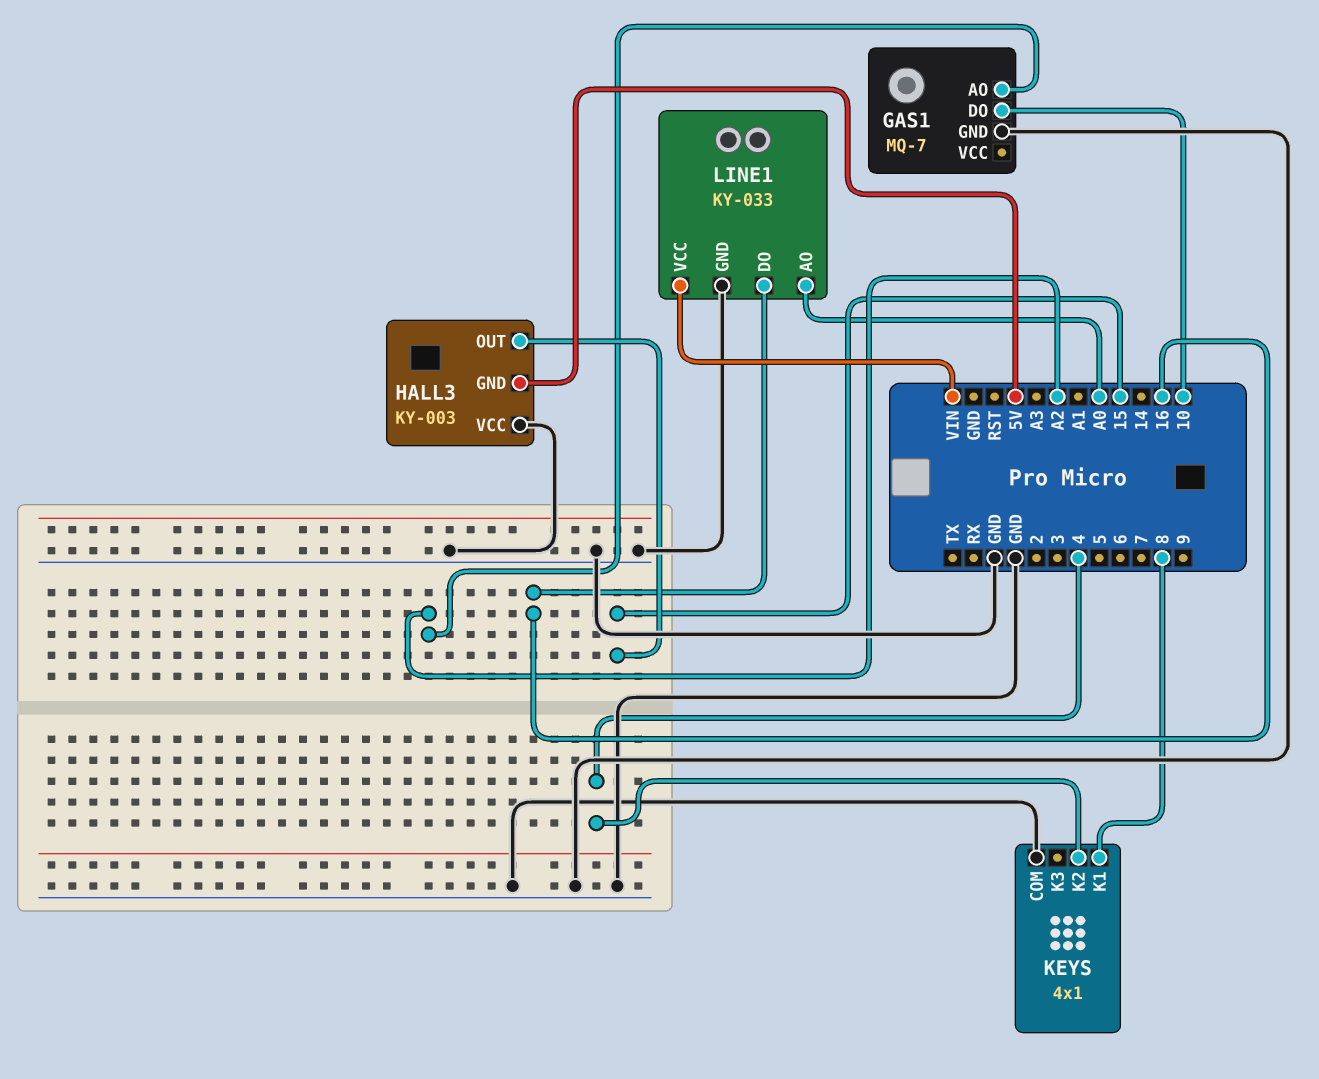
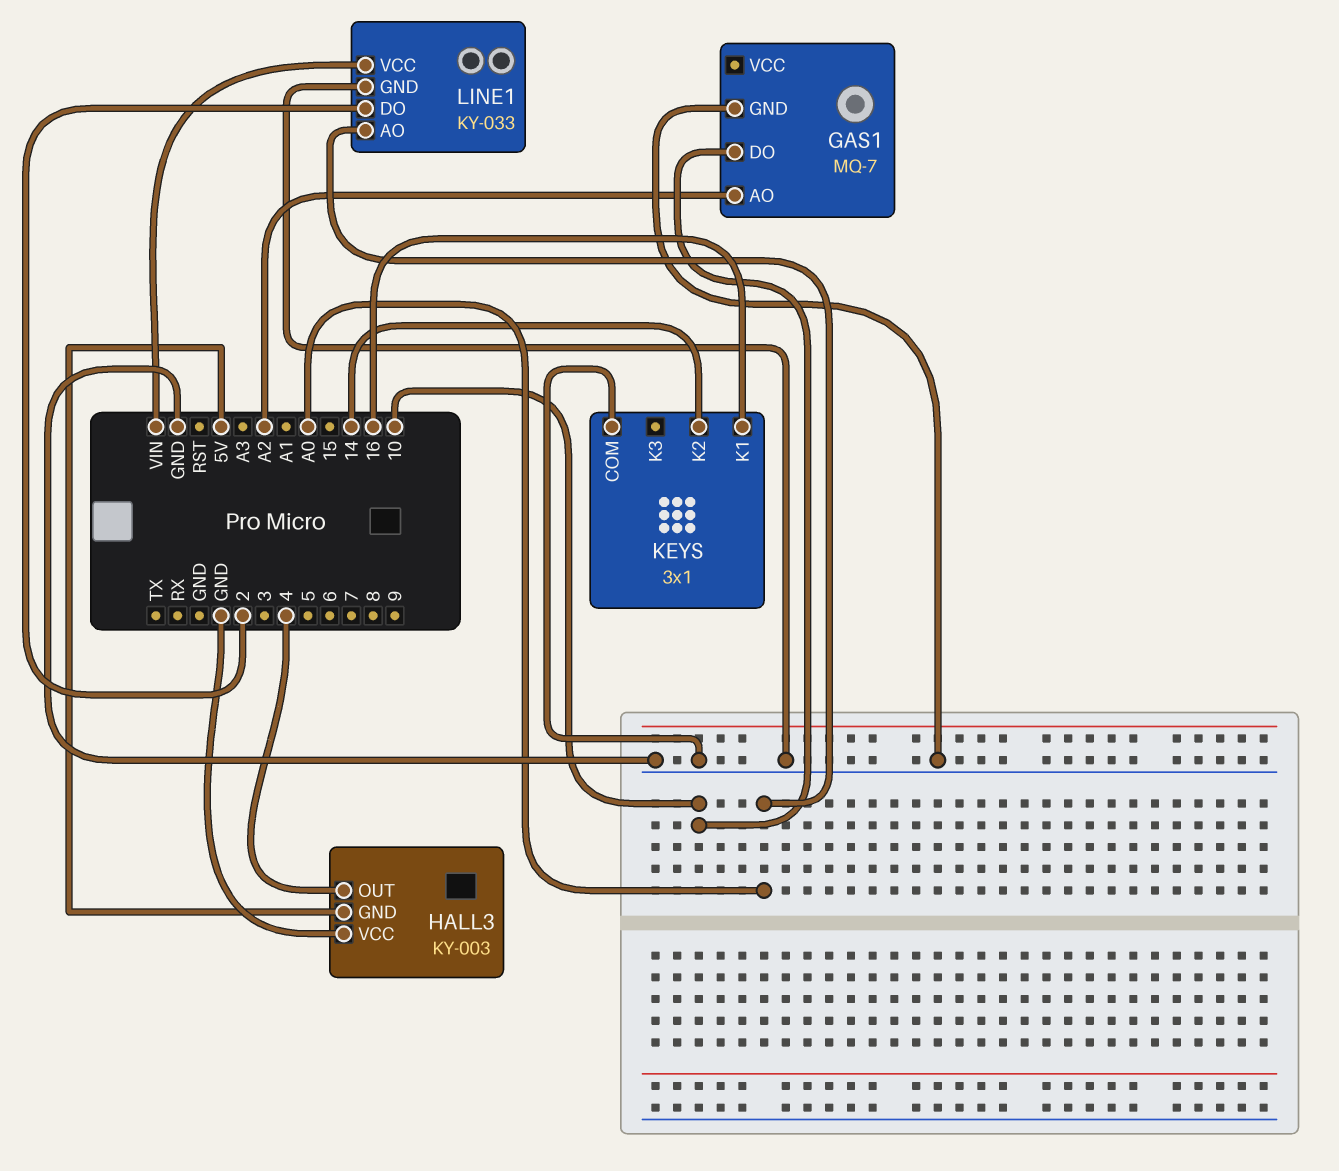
HALL3 pin OUT: 15 -> 4
KEYS: 4x1 -> 3x1
KEYS pin K1: 8 -> 16
KEYS pin K2: 4 -> 14
LINE1 pin DO: 16 -> 2

